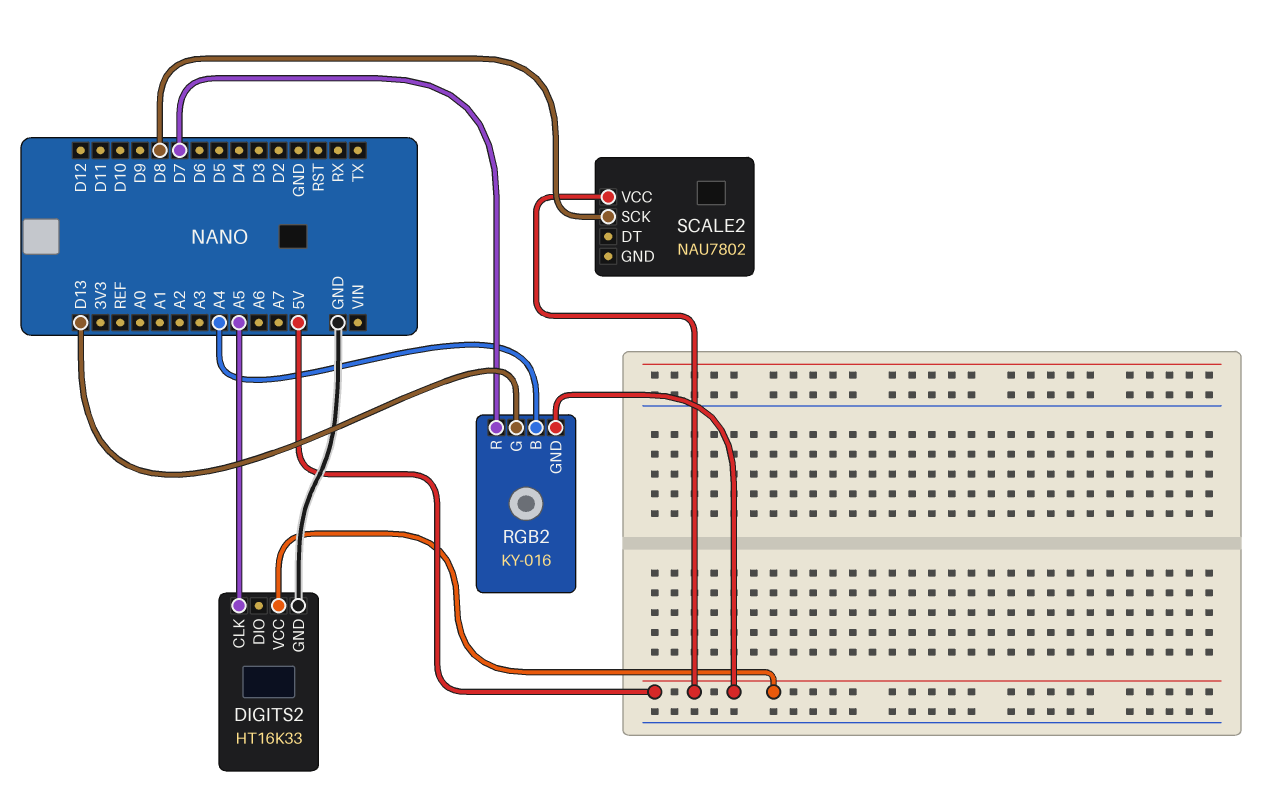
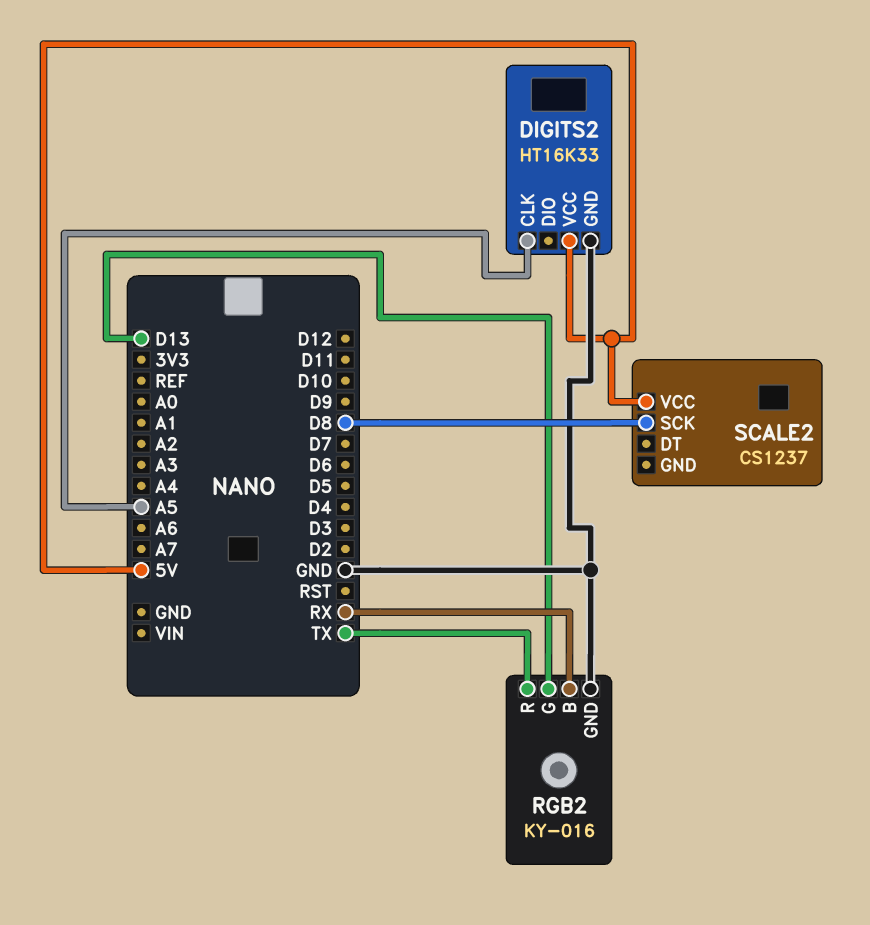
RGB2 pin B: A4 -> RX
RGB2 pin GND: 5V -> GND
RGB2 pin R: D7 -> TX
SCALE2: NAU7802 -> CS1237

